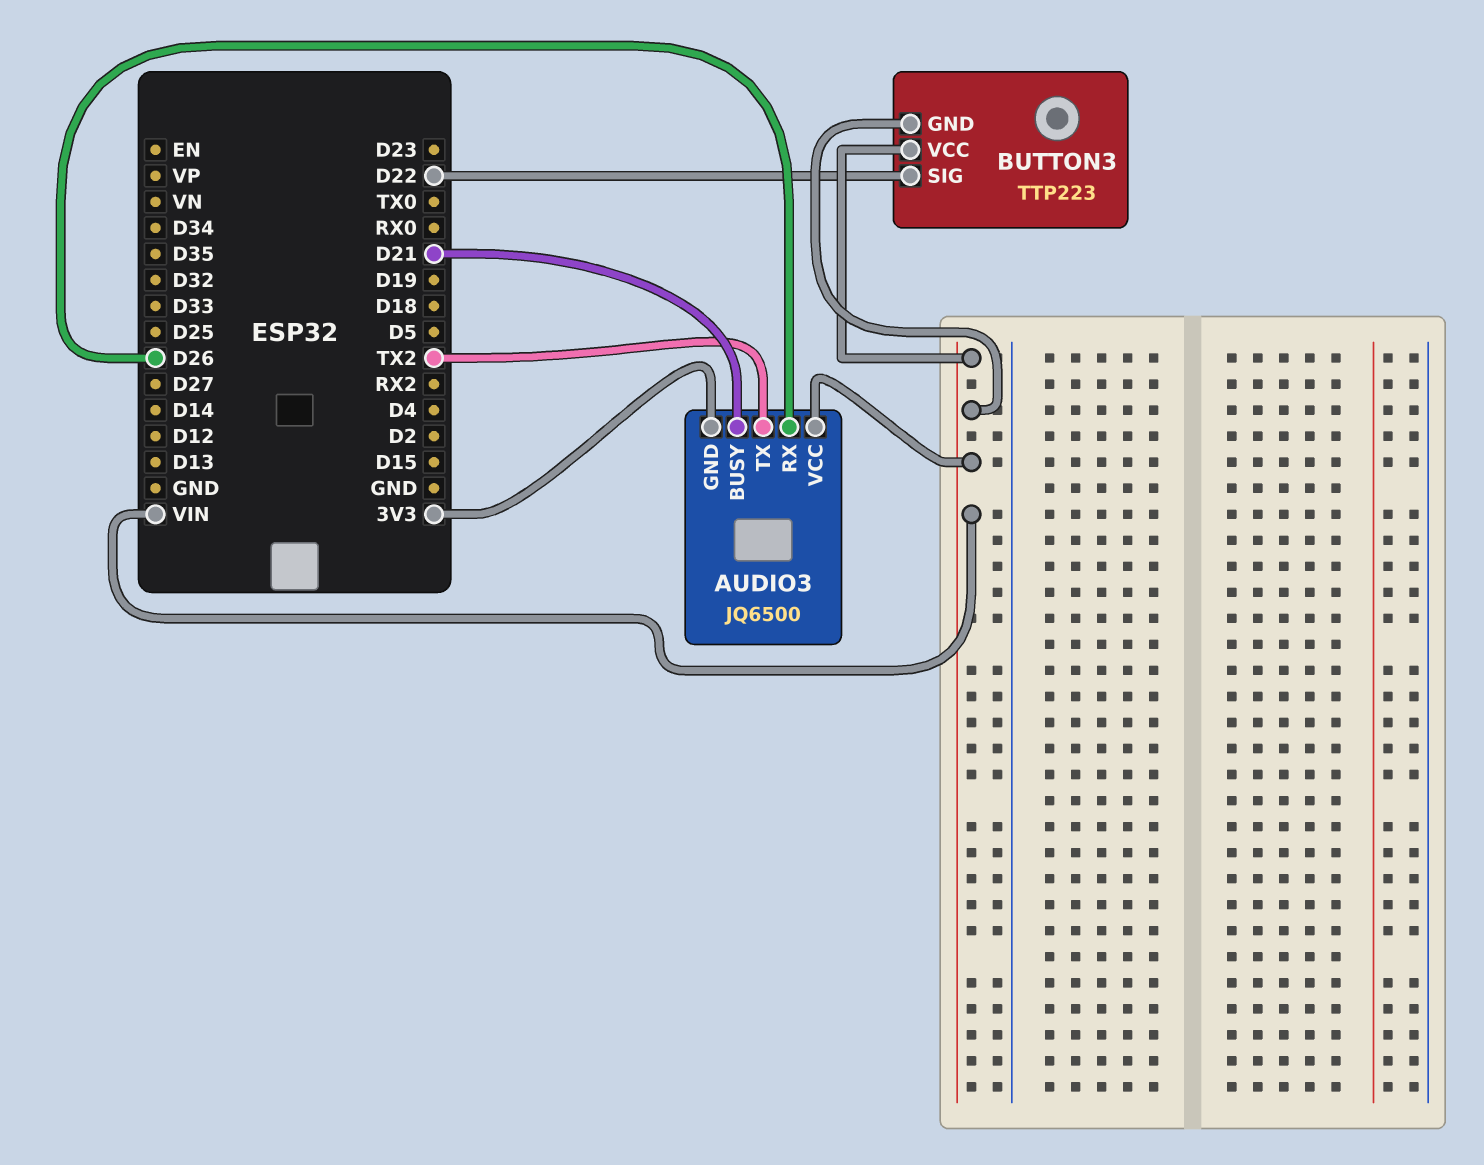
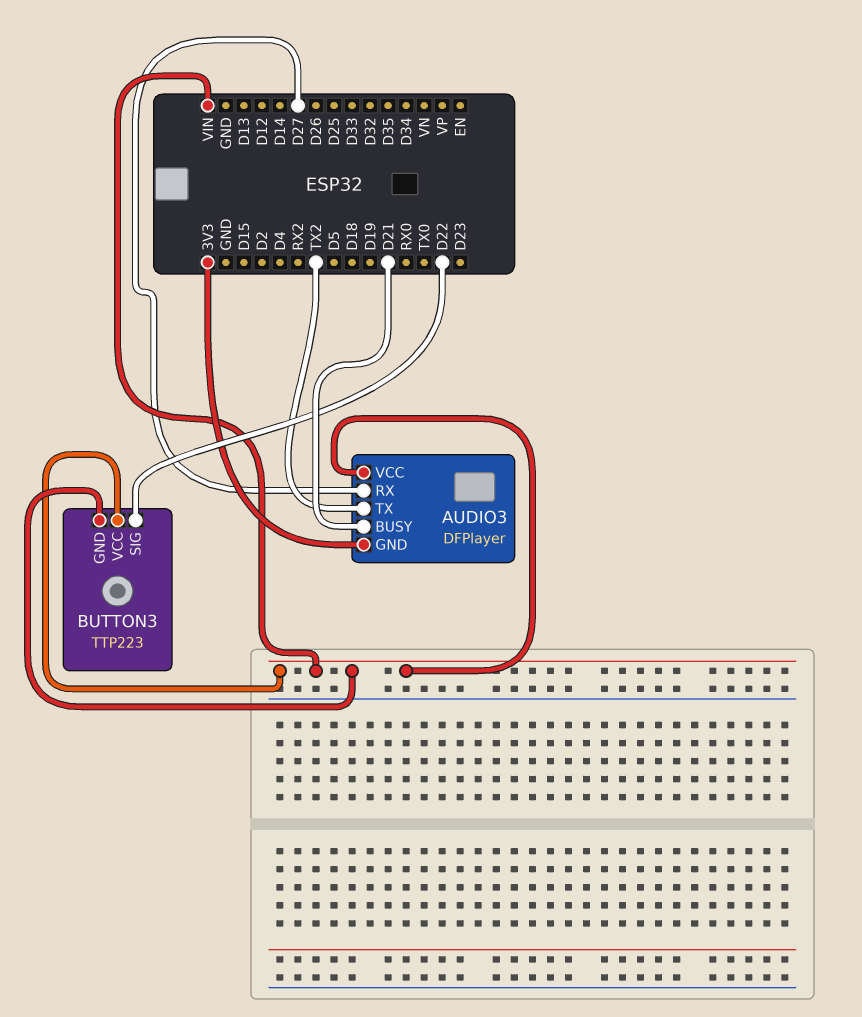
AUDIO3: JQ6500 -> DFPlayer
AUDIO3 pin RX: D26 -> D27

